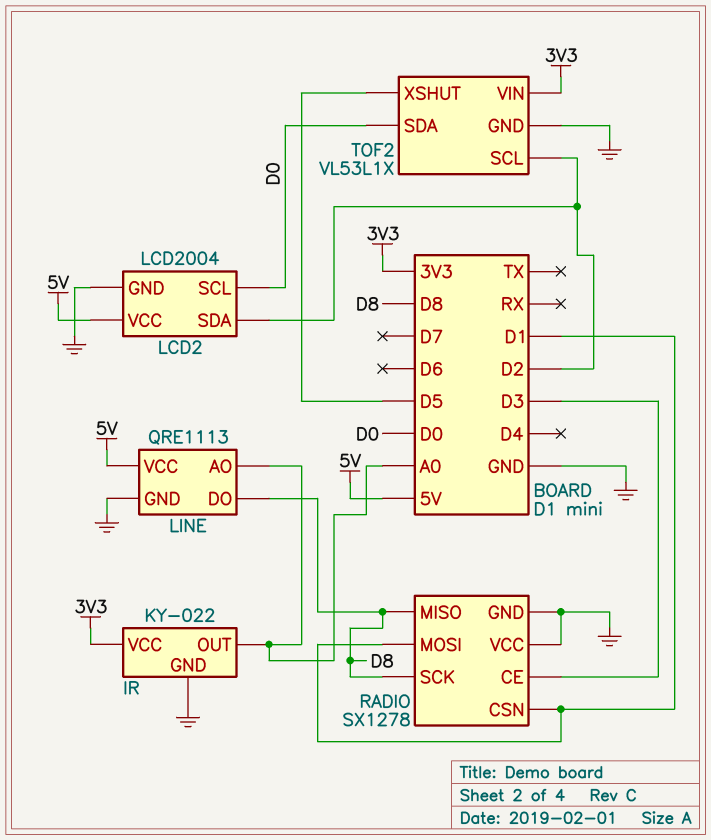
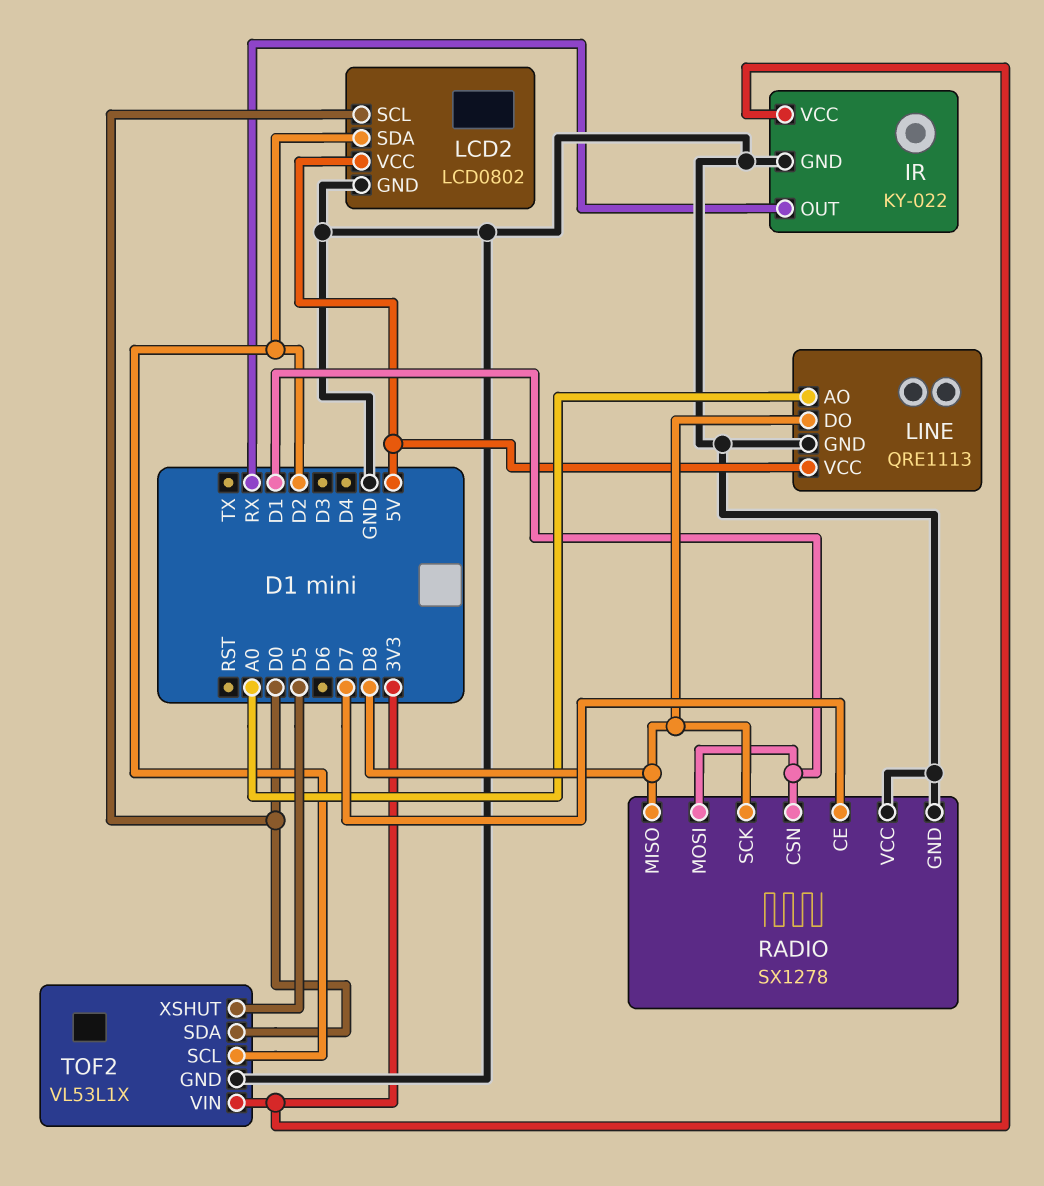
IR pin OUT: A0 -> RX
LCD2: LCD2004 -> LCD0802
RADIO pin CE: D3 -> D7

